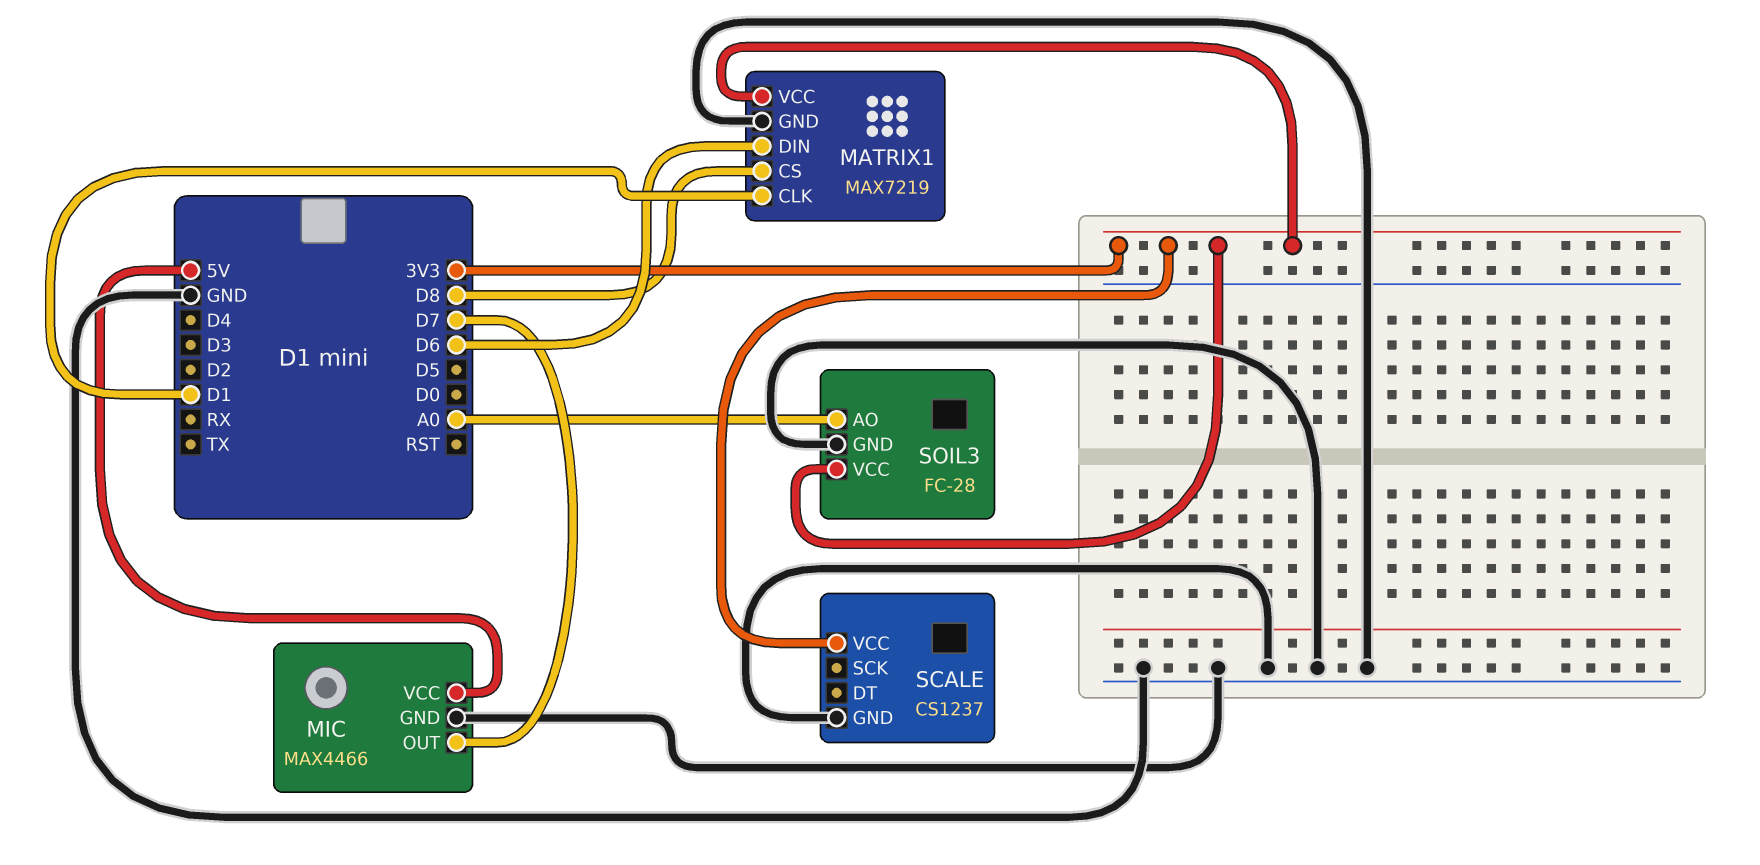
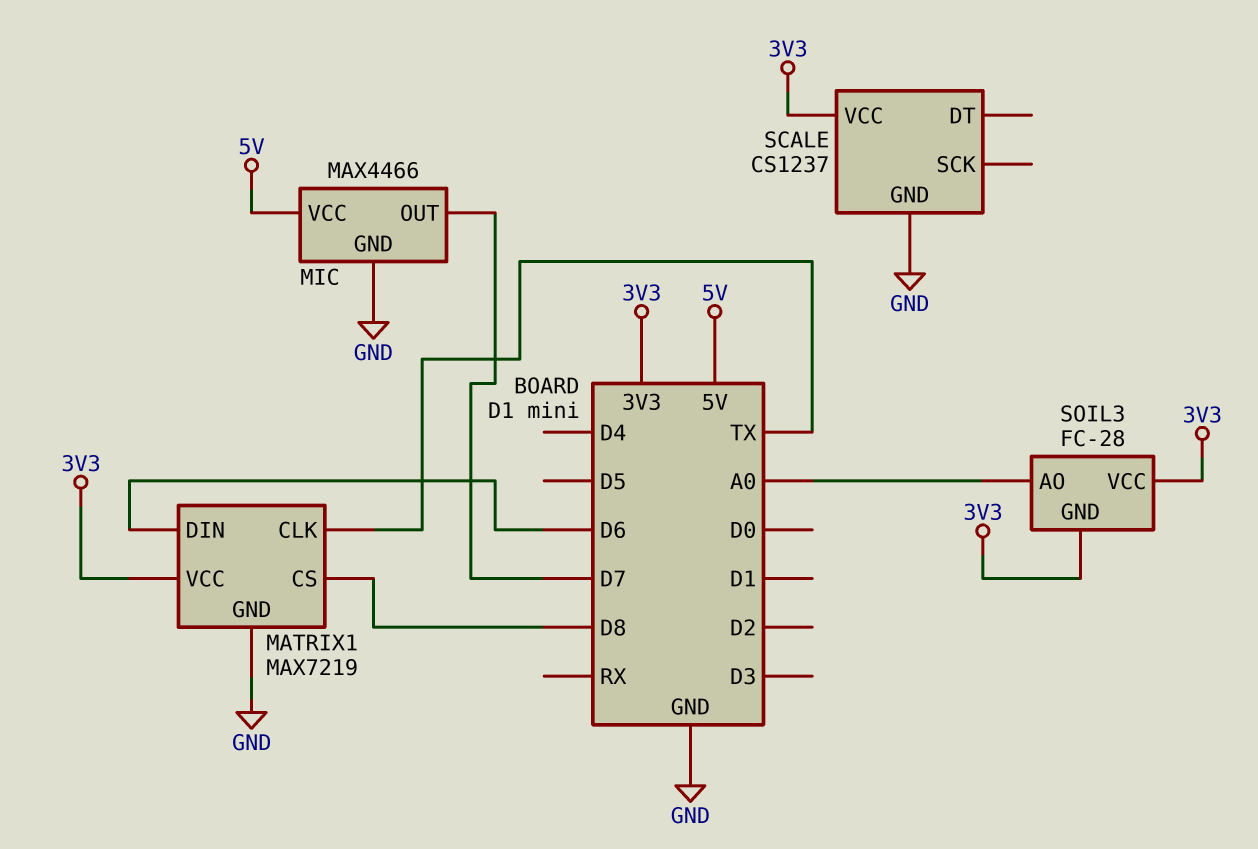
MATRIX1 pin CLK: D1 -> TX
SOIL3 pin GND: GND -> 3V3

